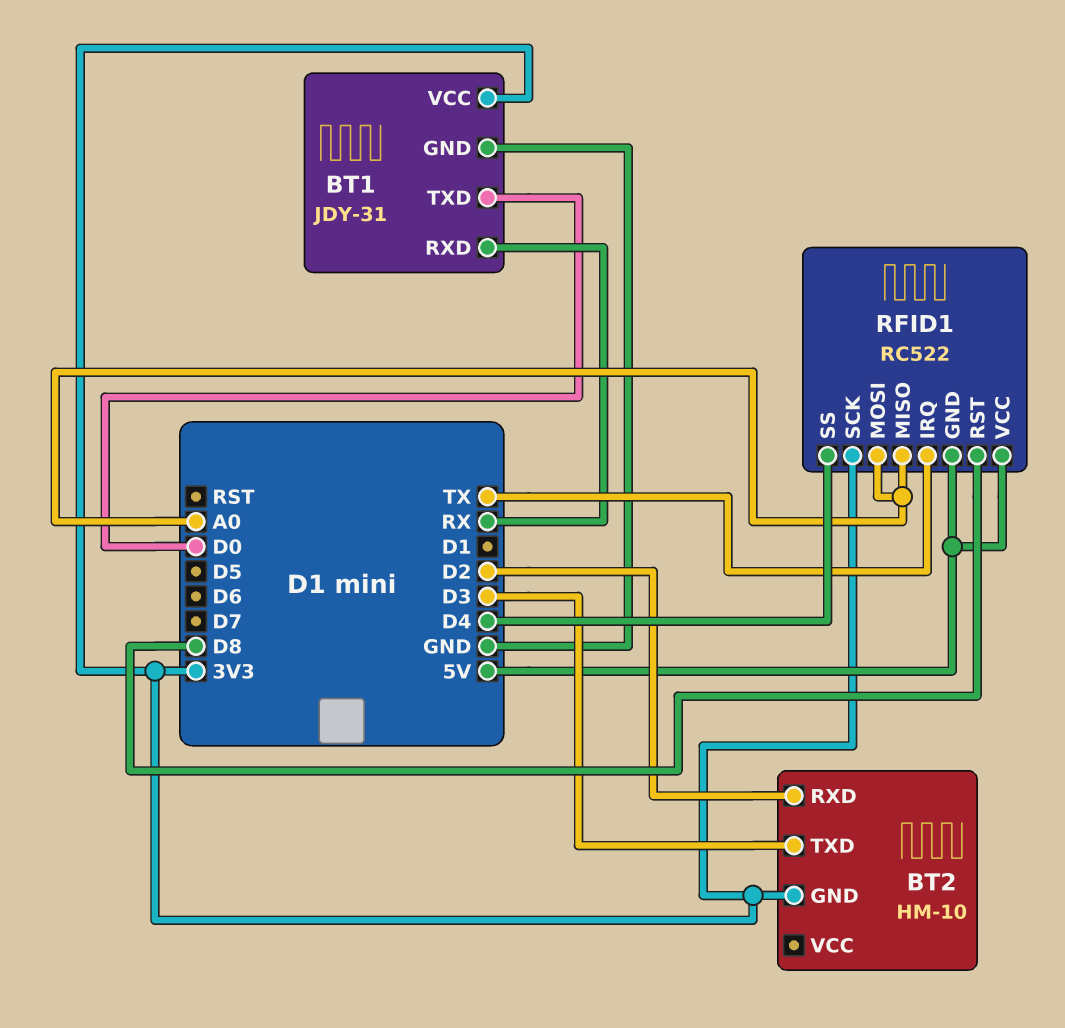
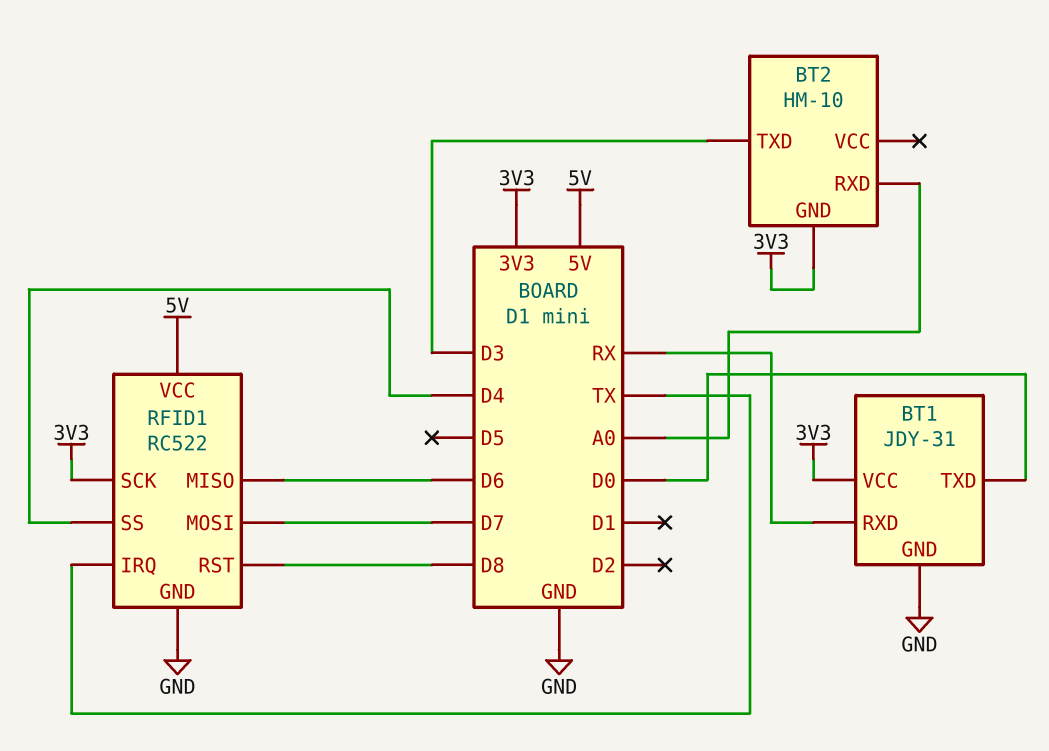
BT2 pin RXD: D2 -> A0
RFID1 pin GND: 5V -> GND
RFID1 pin MISO: A0 -> D6
RFID1 pin MOSI: A0 -> D7

